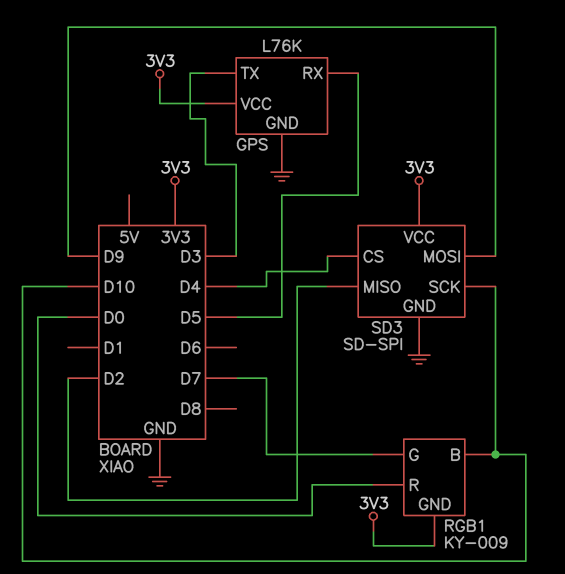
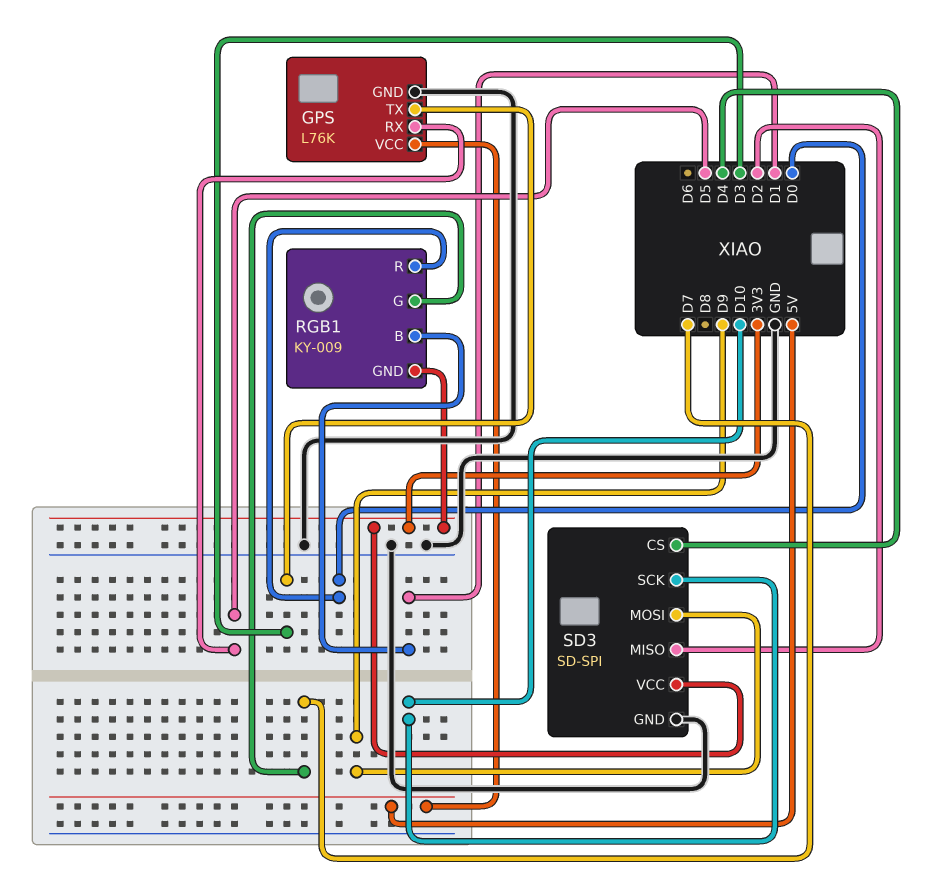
GPS pin VCC: 3V3 -> 5V
RGB1 pin B: D10 -> D1

